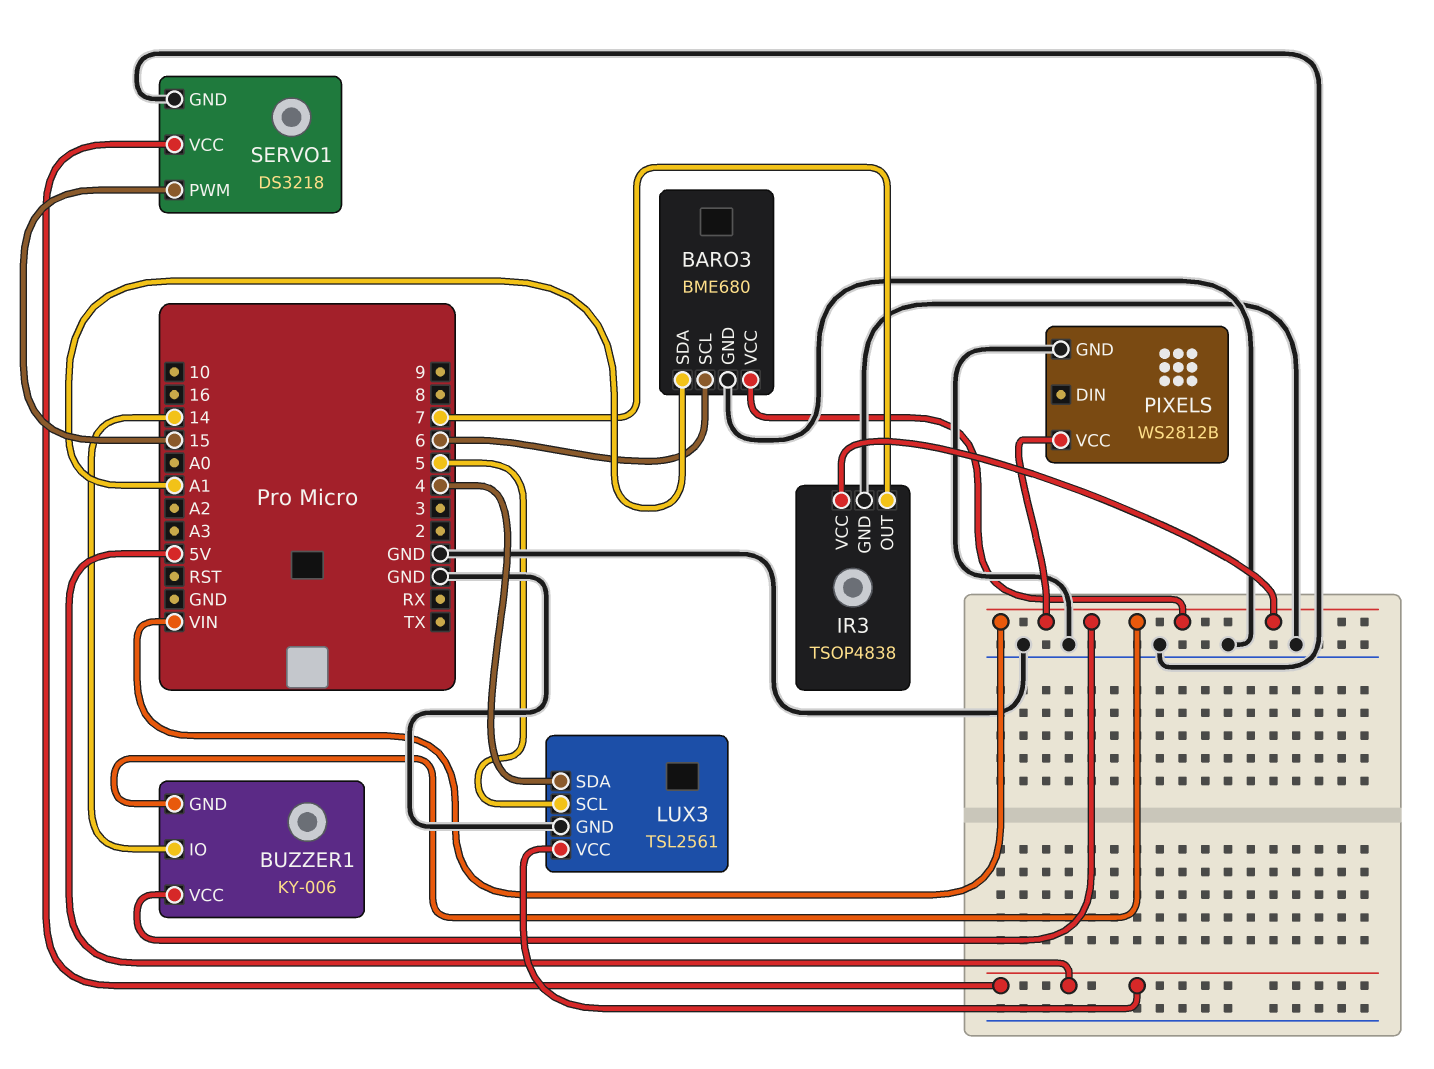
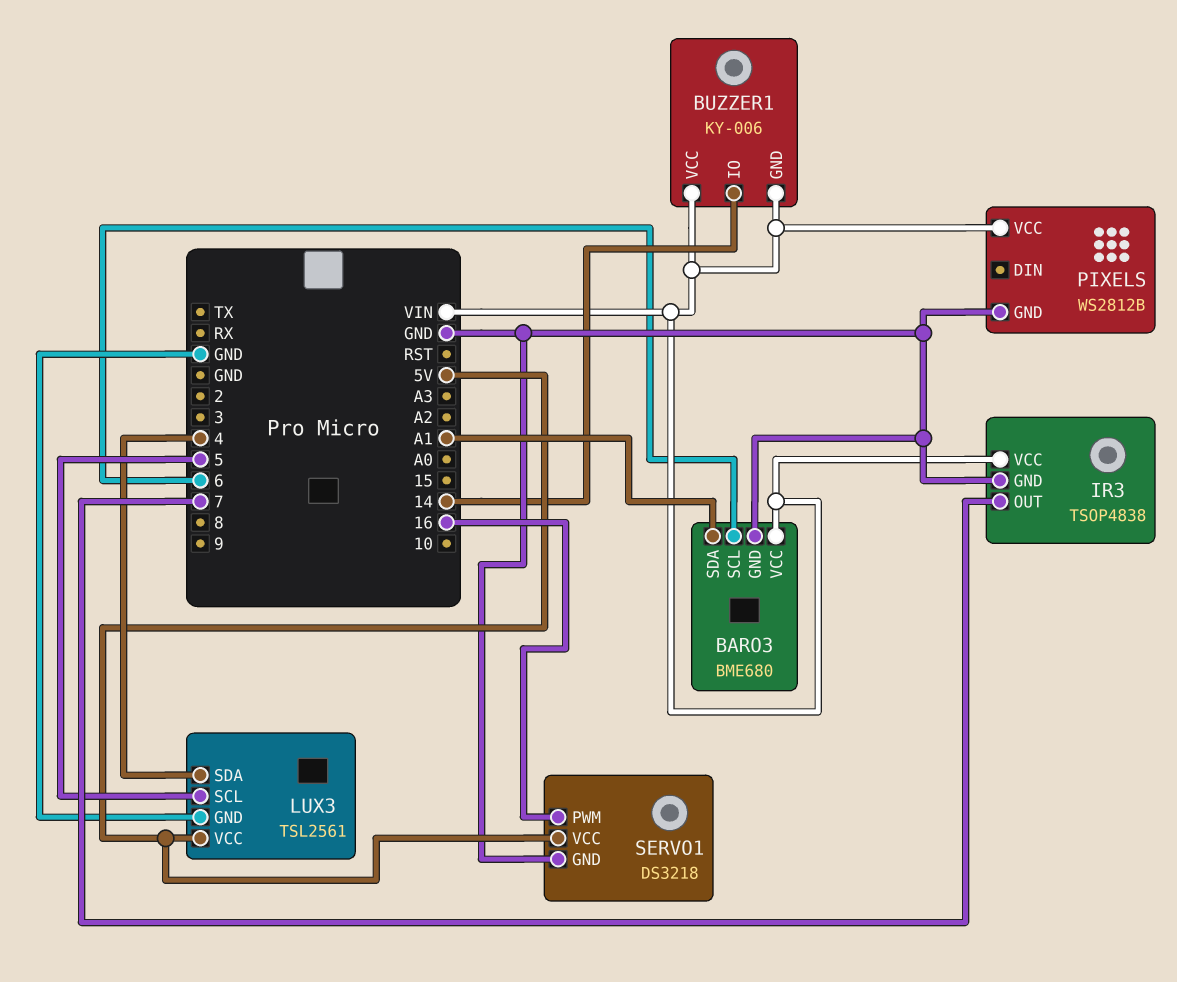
SERVO1 pin PWM: 15 -> 16

